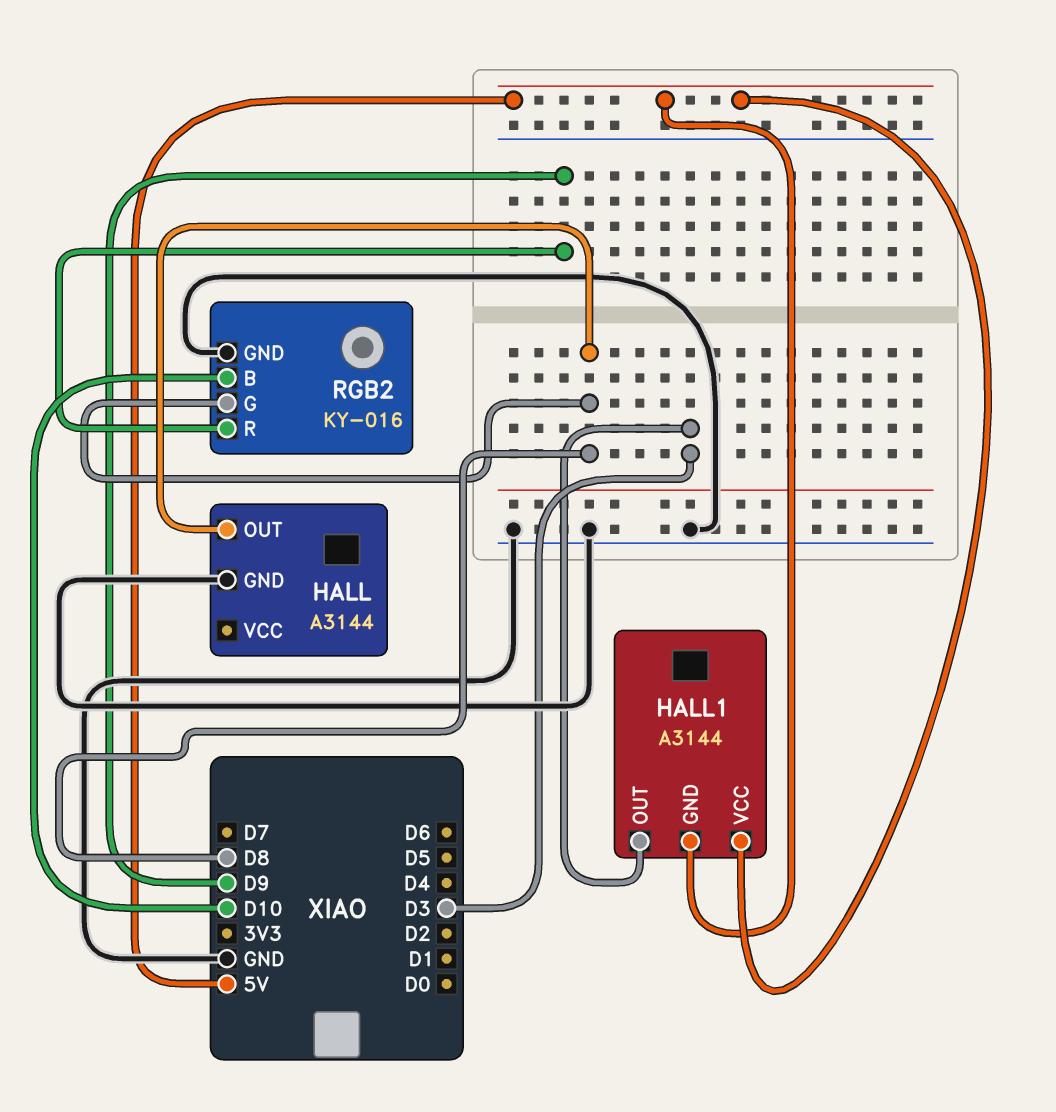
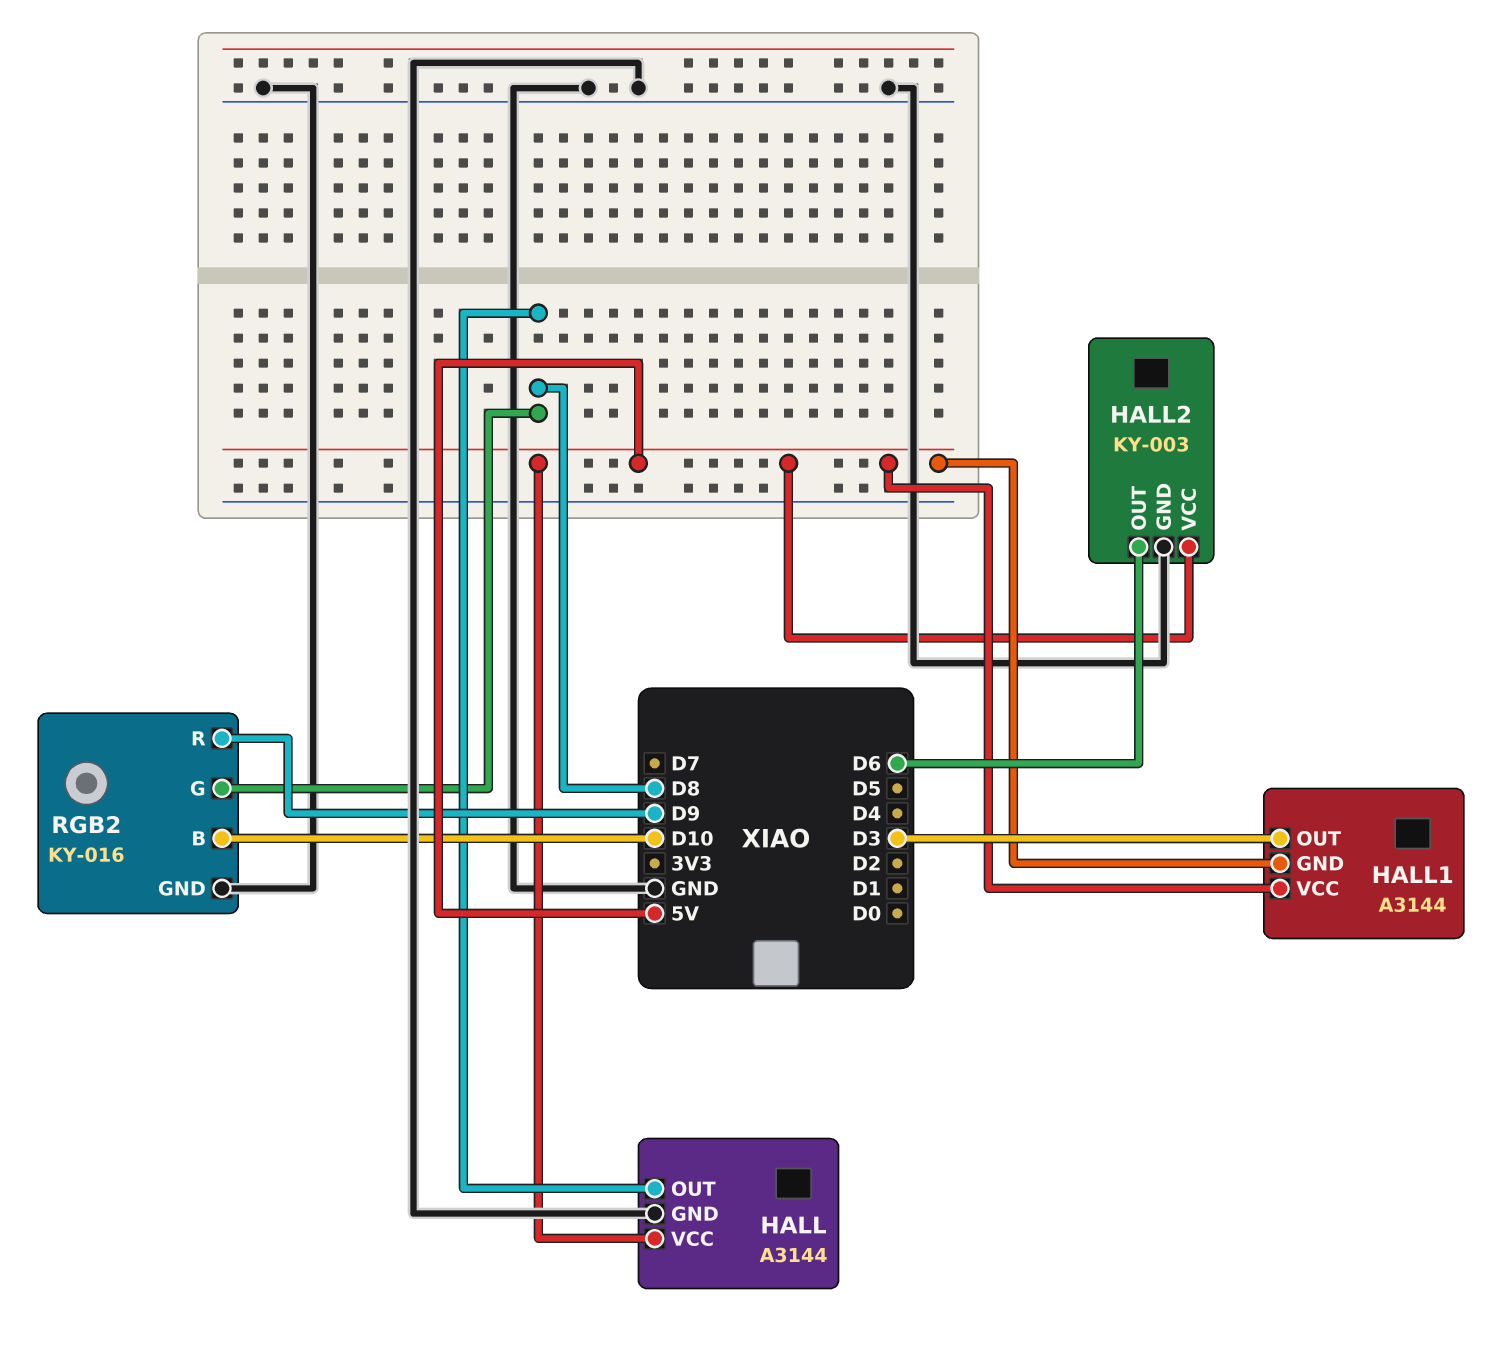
HALL pin VCC: none -> 5V
HALL2: none -> KY-003
HALL2 pin GND: none -> GND
HALL2 pin OUT: none -> D6
HALL2 pin VCC: none -> 5V

